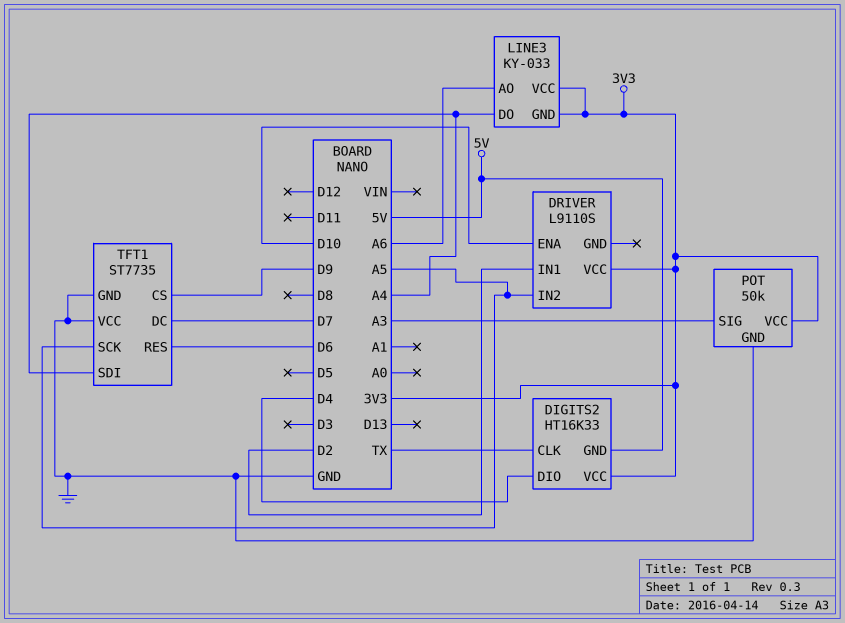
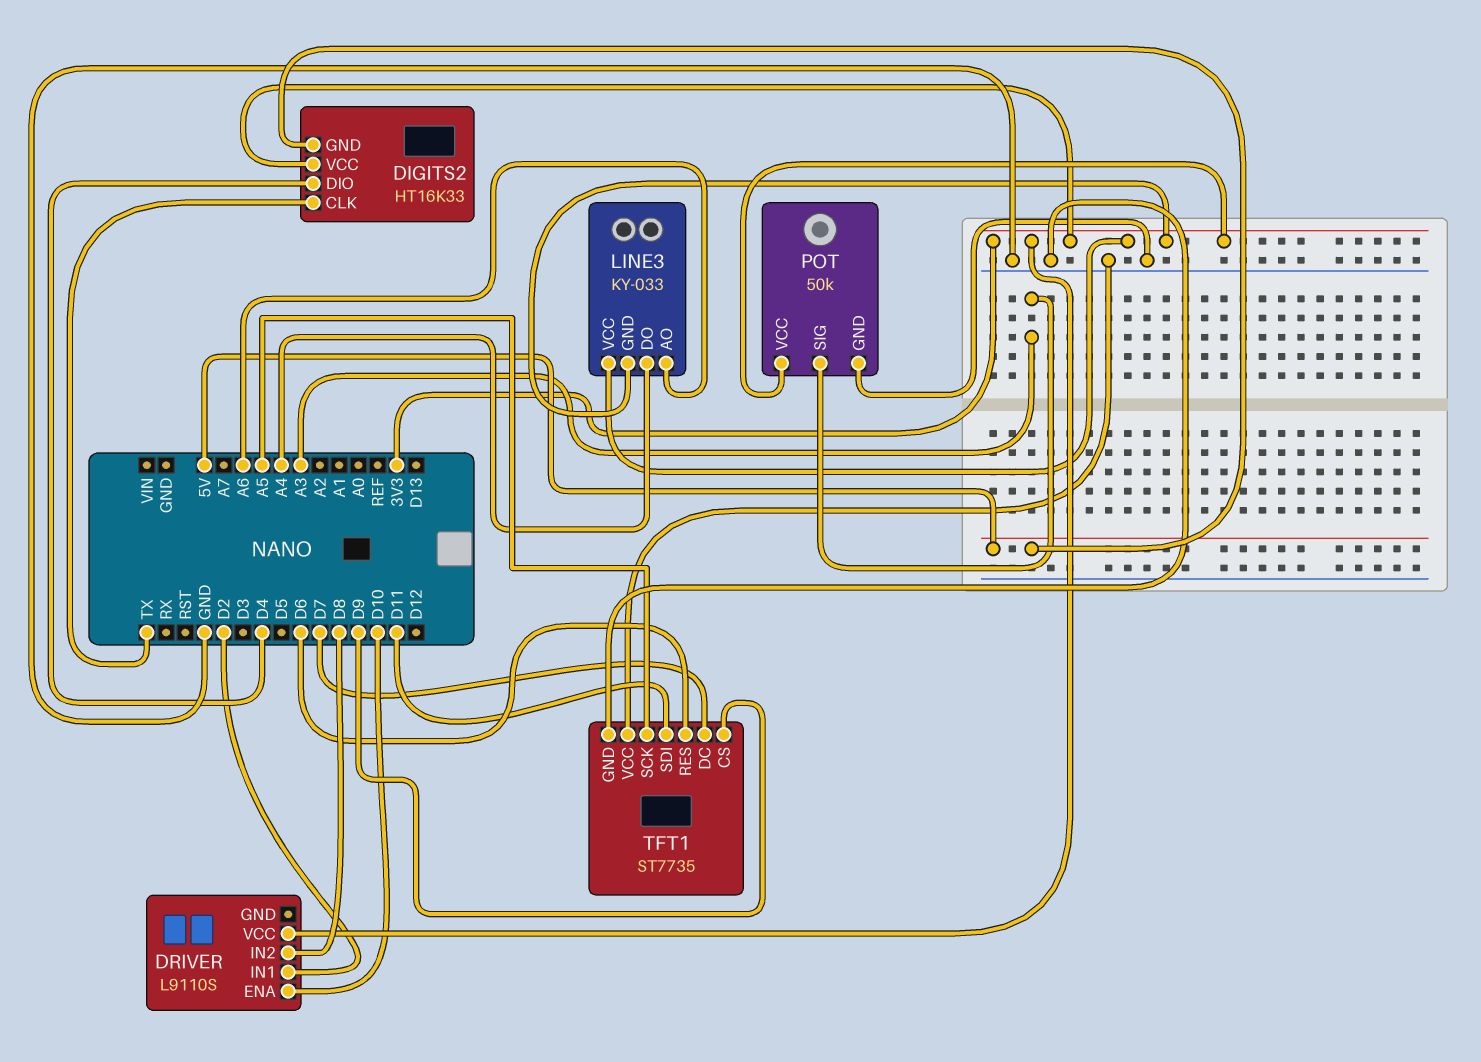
DRIVER pin IN2: A5 -> D8
TFT1 pin SDI: A4 -> D11

